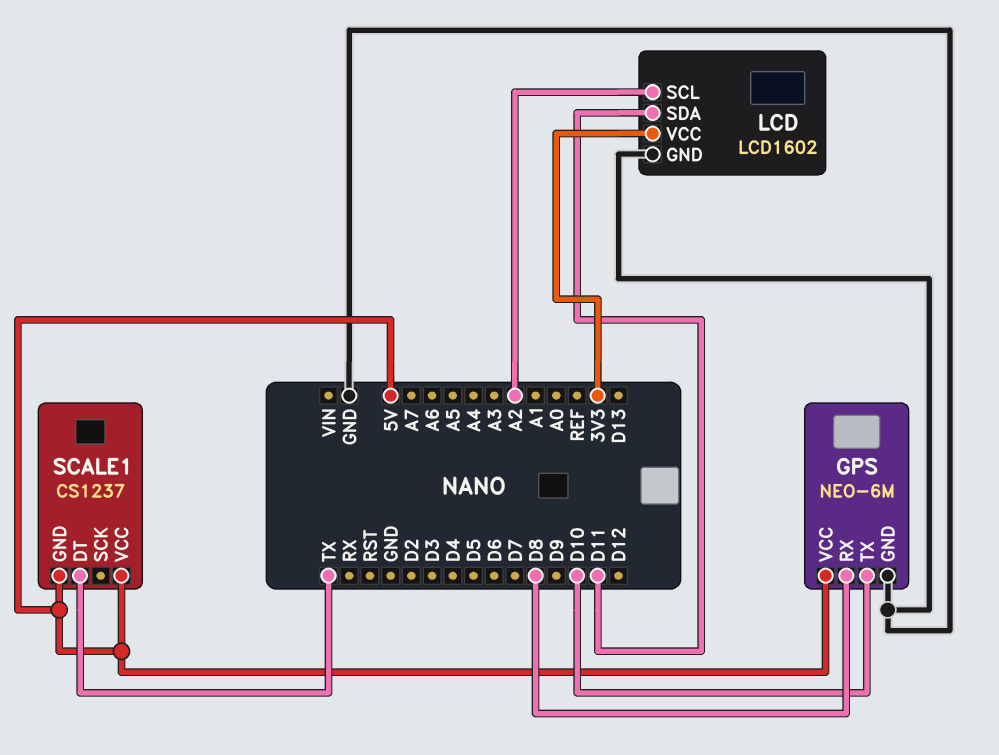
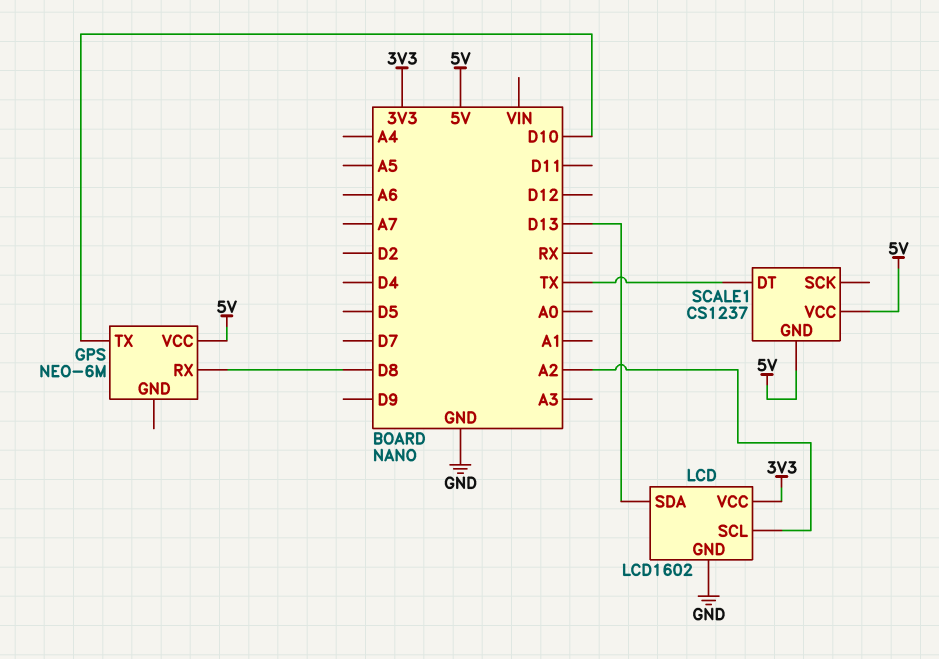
GPS pin GND: GND -> none
LCD pin SDA: D11 -> D13

